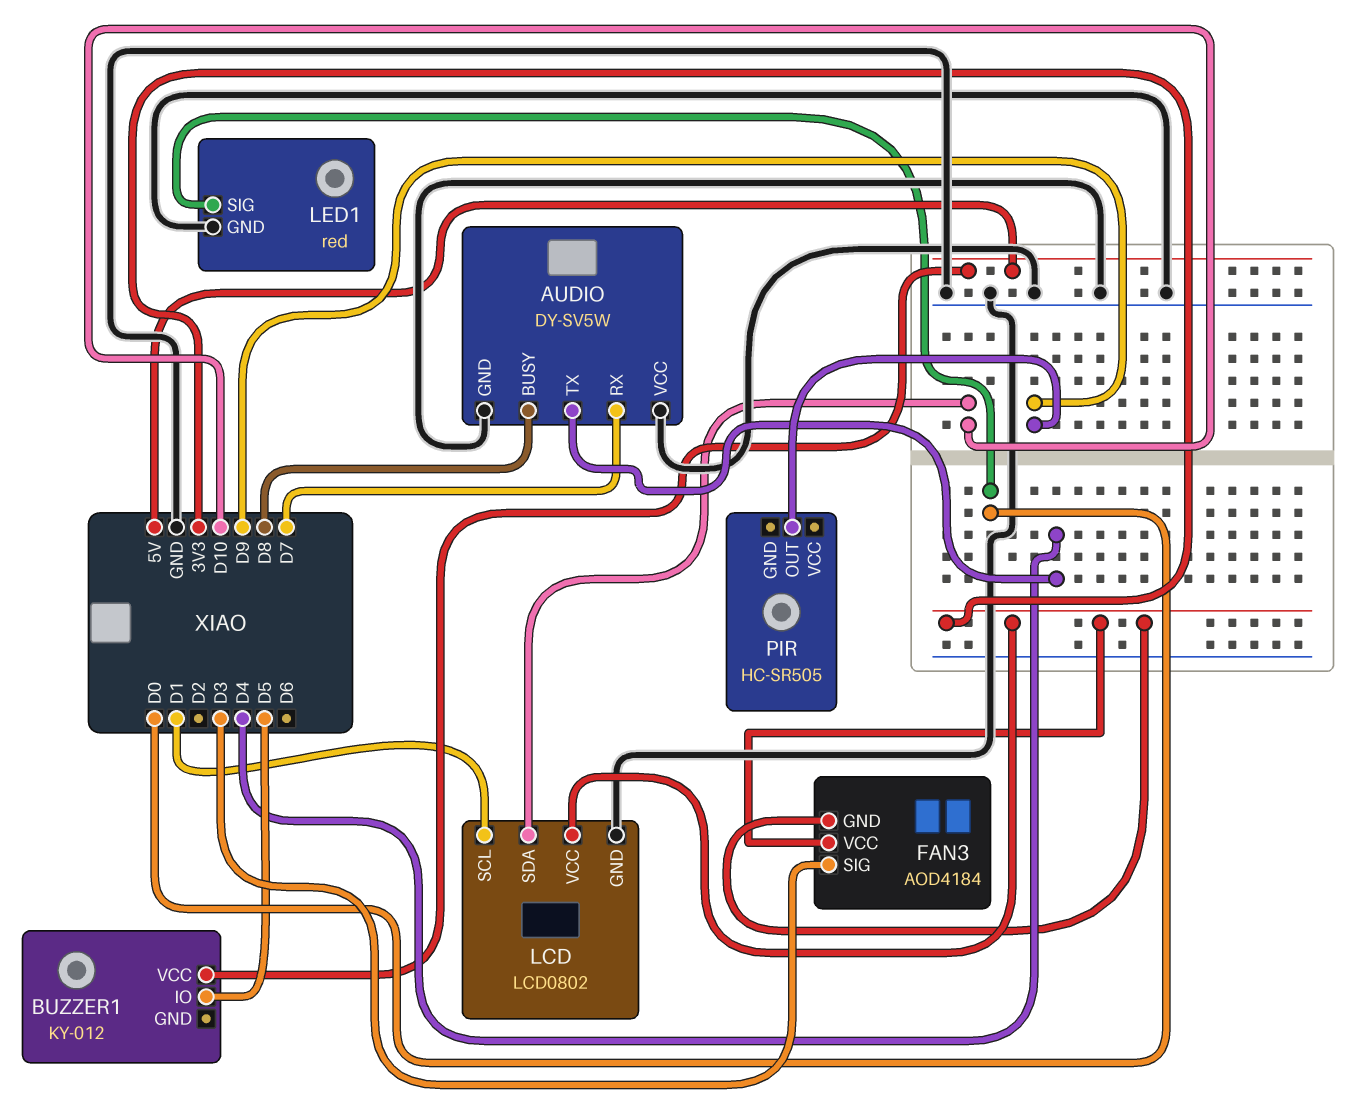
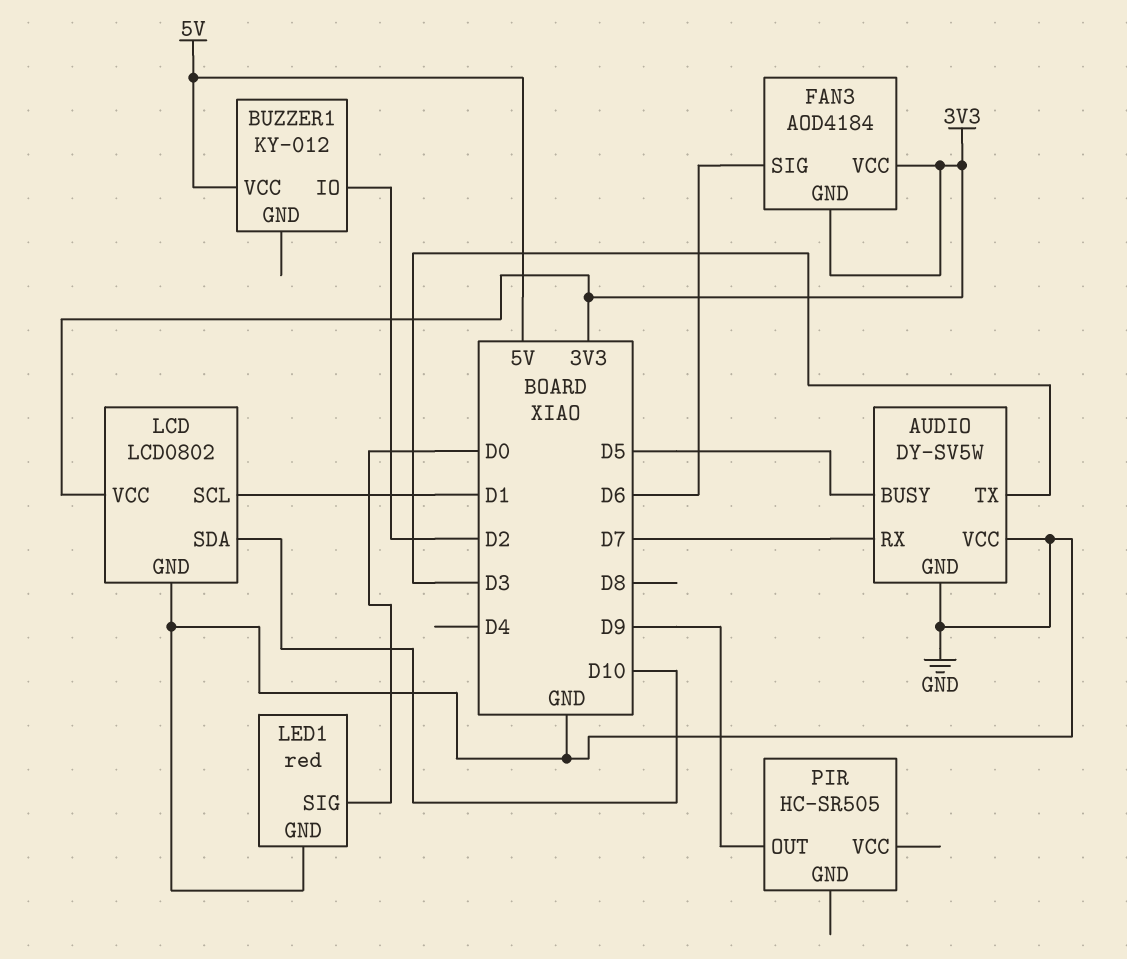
AUDIO pin BUSY: D8 -> D5
AUDIO pin TX: D4 -> D3
BUZZER1 pin IO: D5 -> D2
FAN3 pin SIG: D3 -> D6

